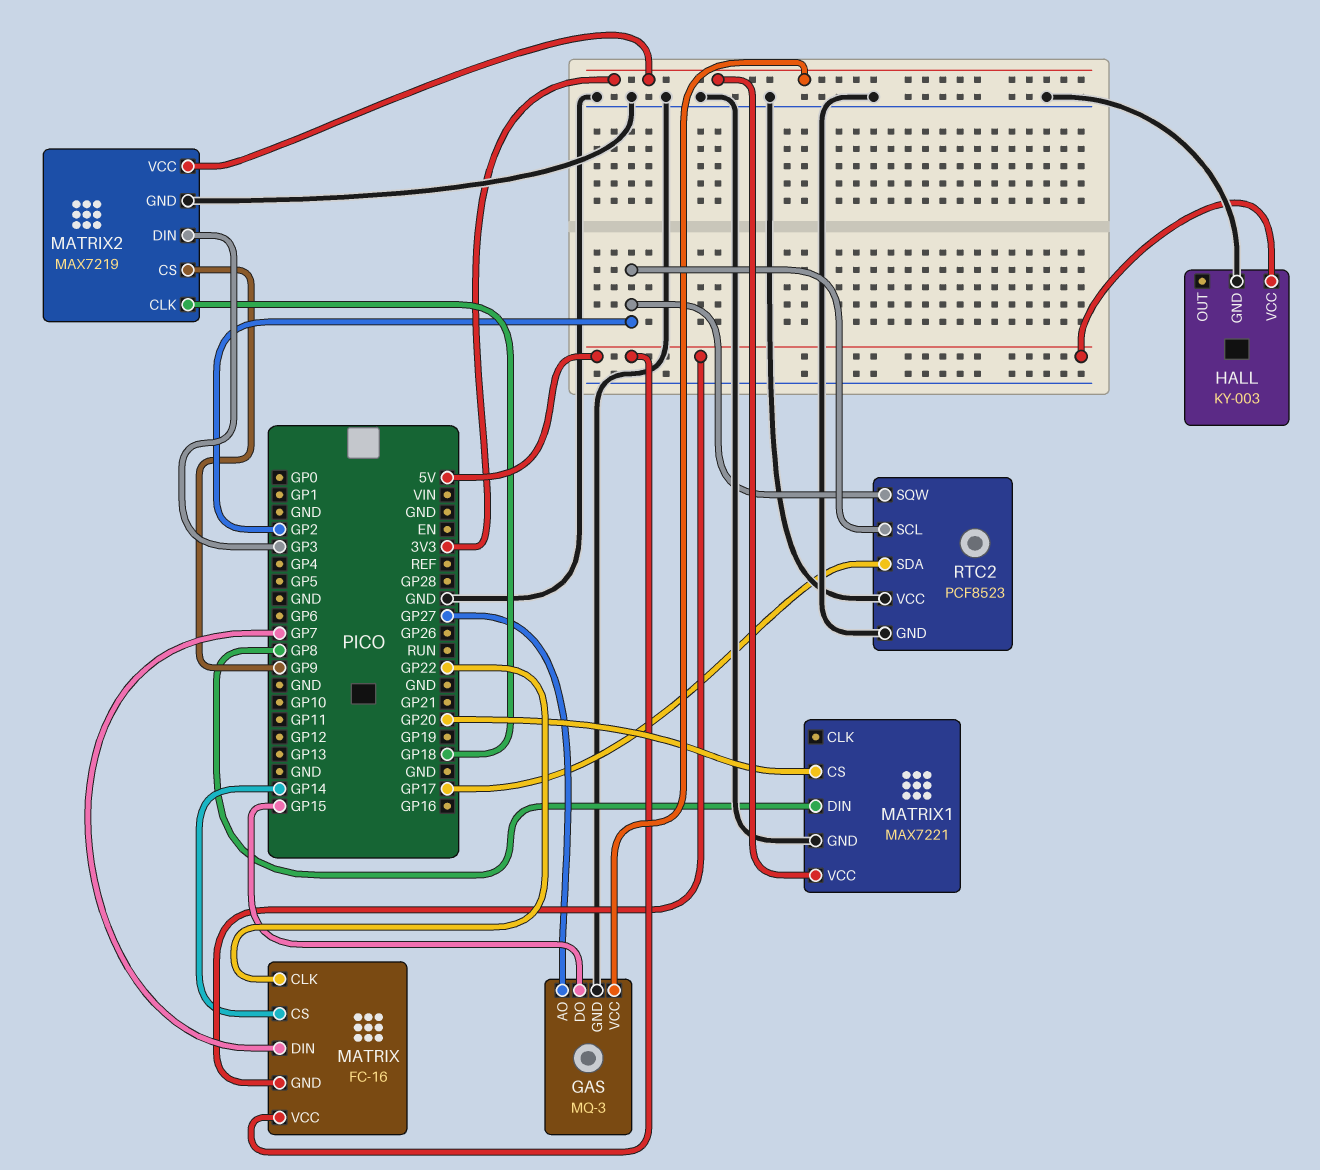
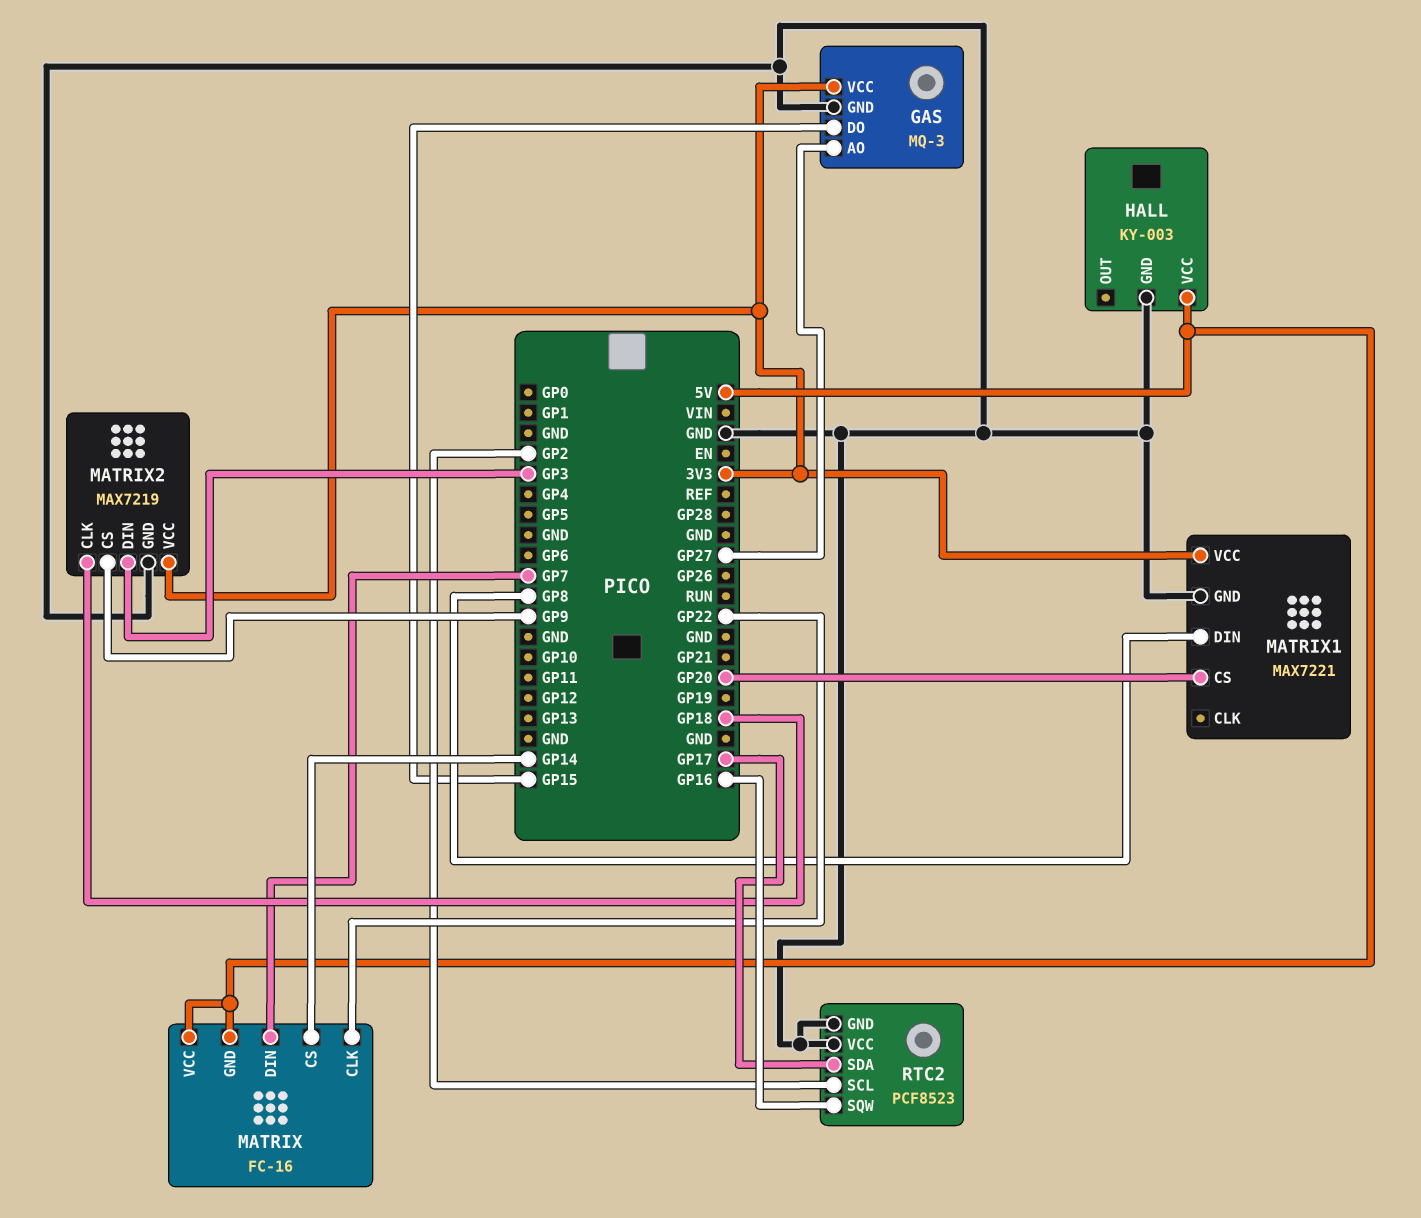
RTC2 pin SQW: GP2 -> GP16

